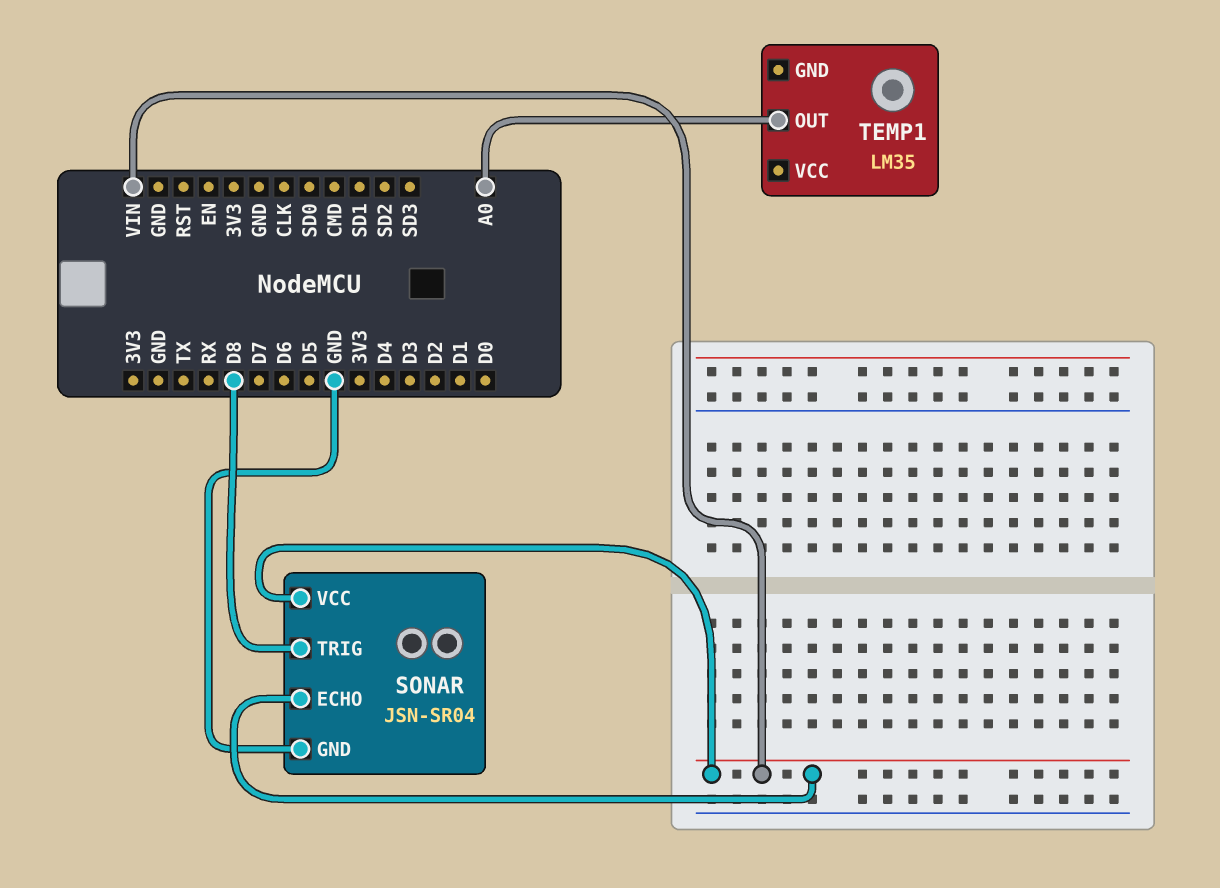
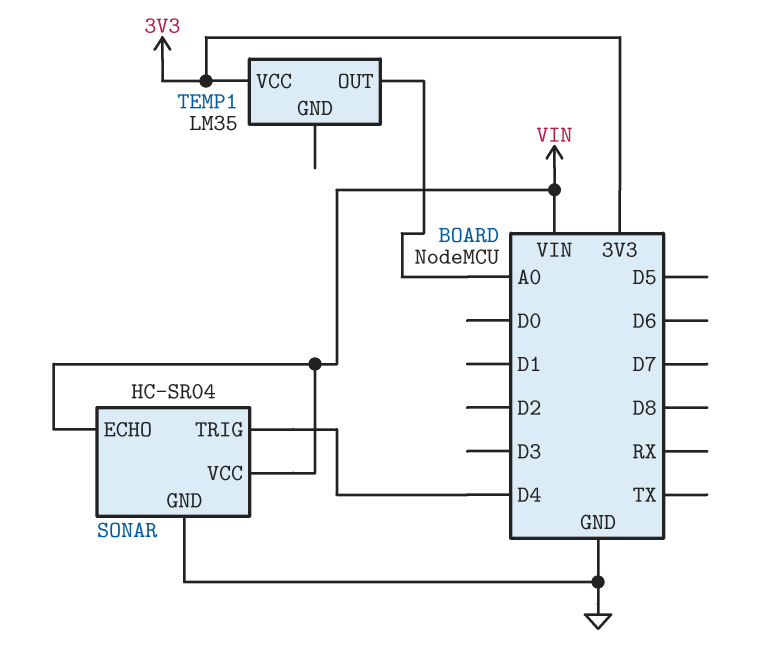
SONAR: JSN-SR04 -> HC-SR04
SONAR pin TRIG: D8 -> D4
TEMP1 pin VCC: none -> 3V3

